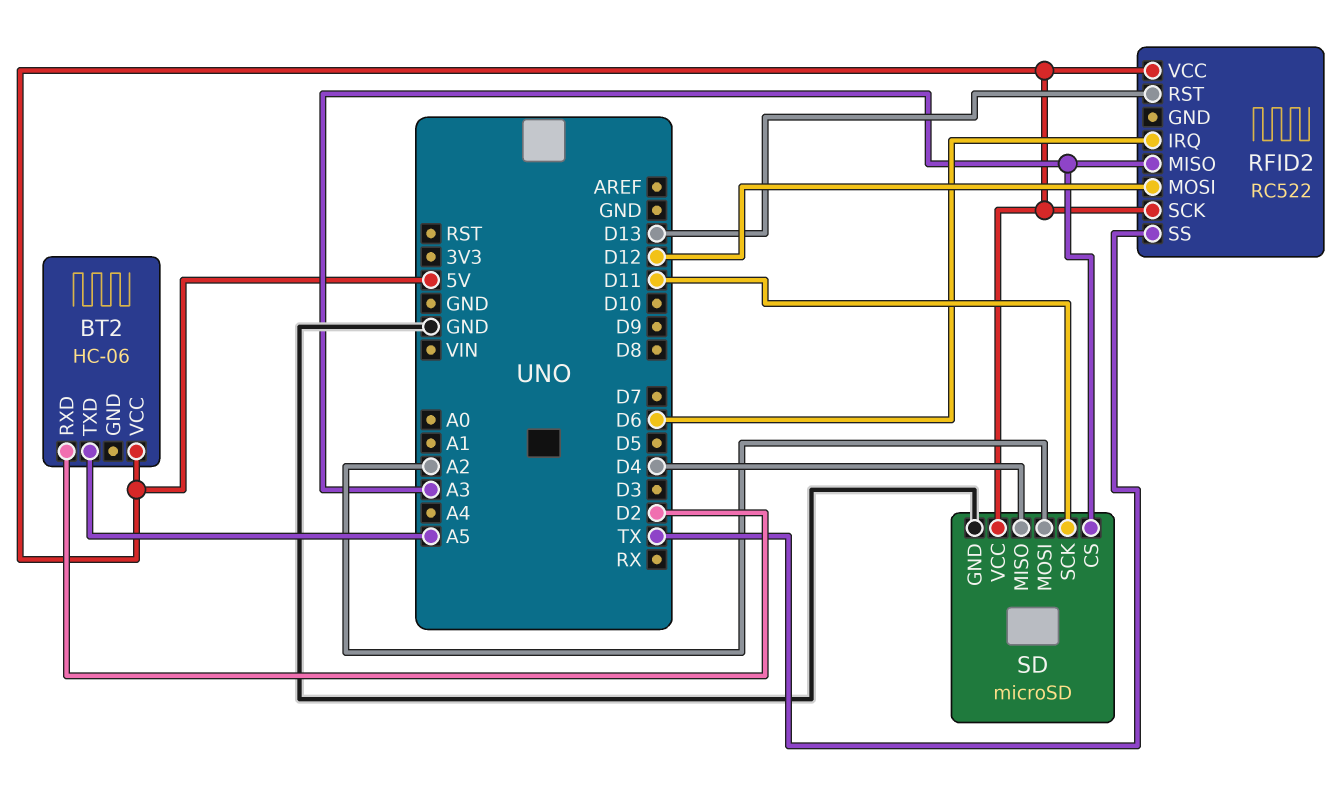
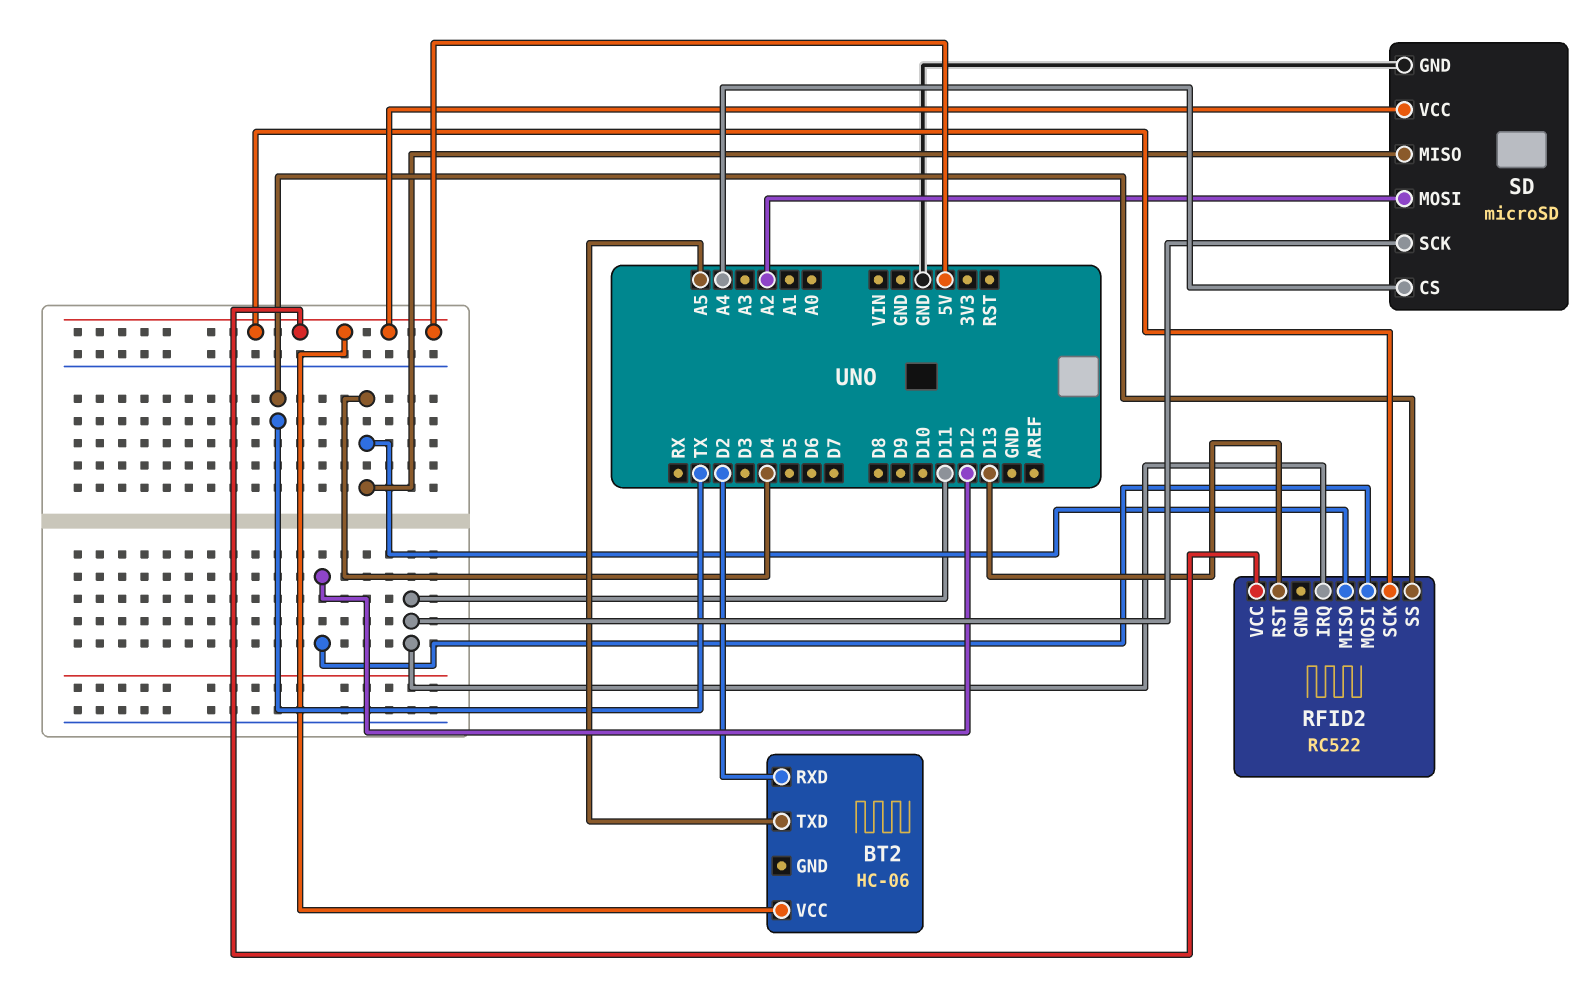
RFID2 pin IRQ: D6 -> D11
RFID2 pin MISO: A3 -> D4
SD pin CS: A3 -> A4

